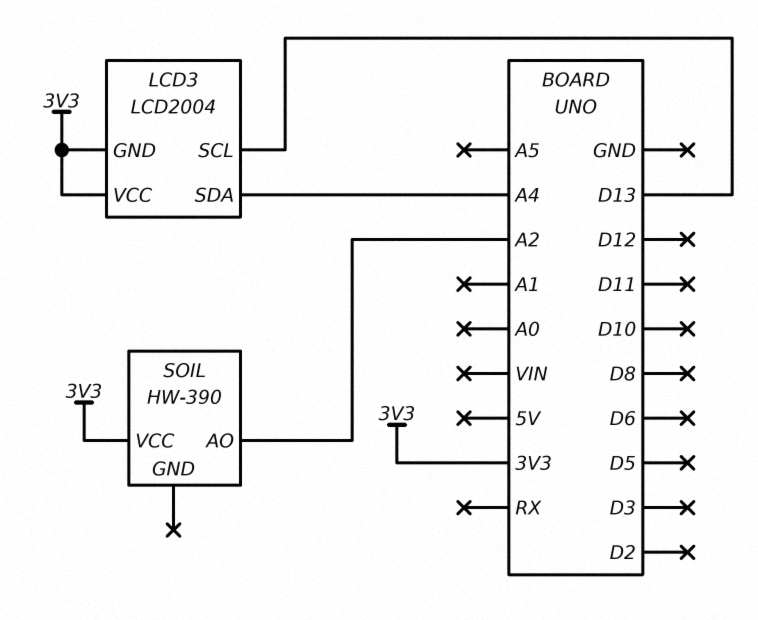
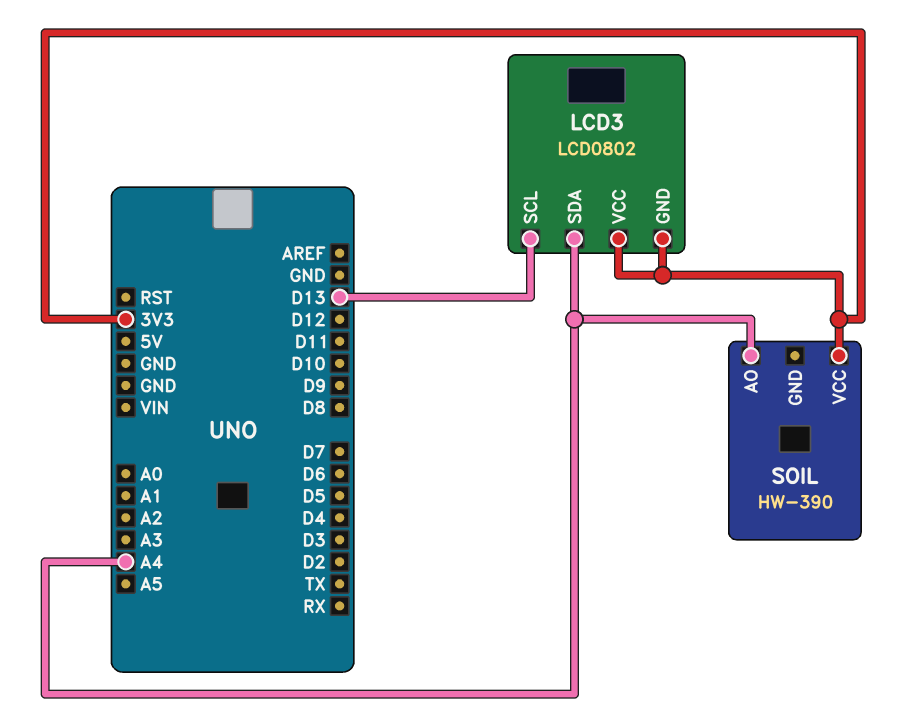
LCD3: LCD2004 -> LCD0802
SOIL pin AO: A2 -> A4

